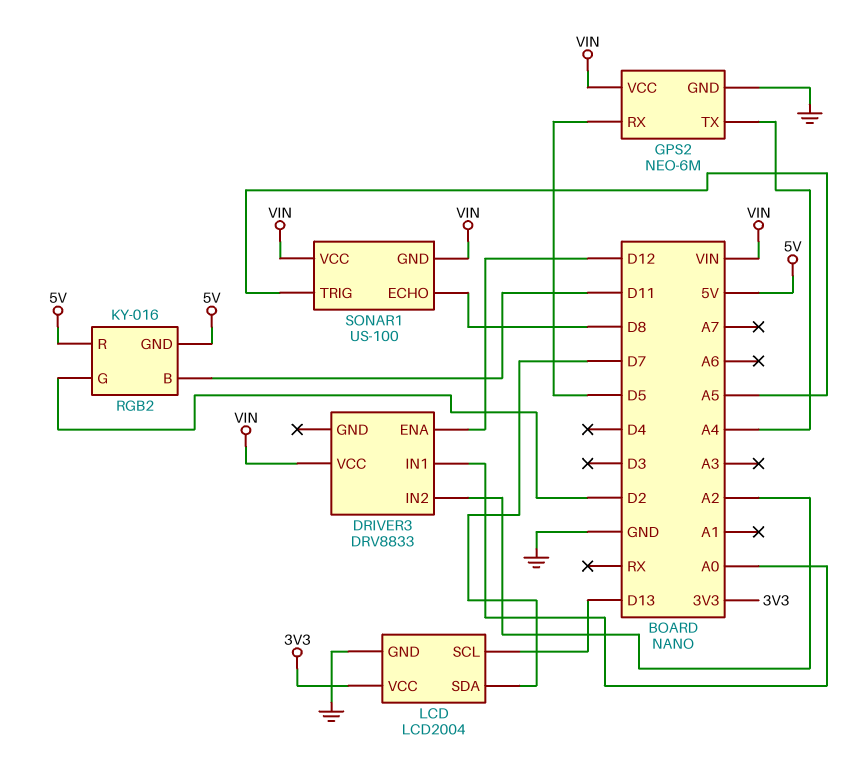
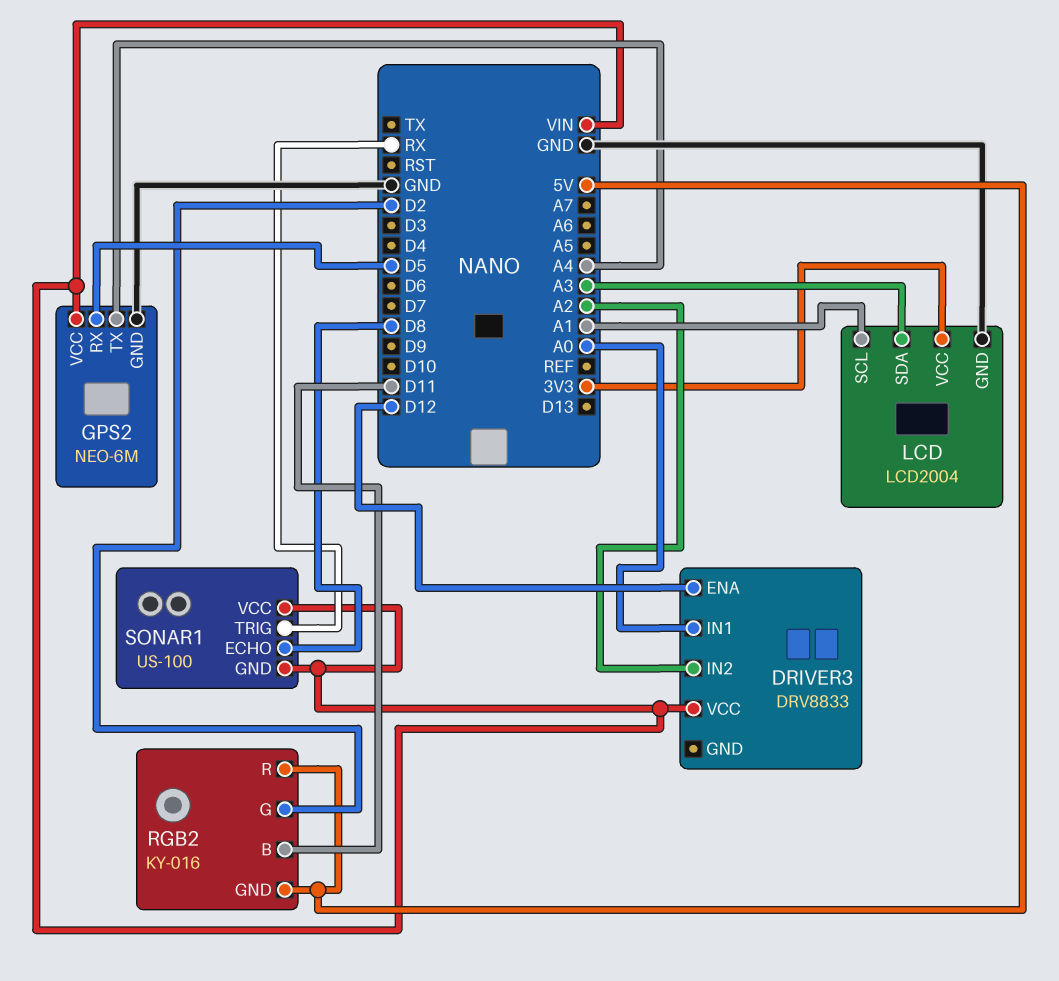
LCD pin SCL: D13 -> A1
LCD pin SDA: D7 -> A3
SONAR1 pin TRIG: A5 -> RX

